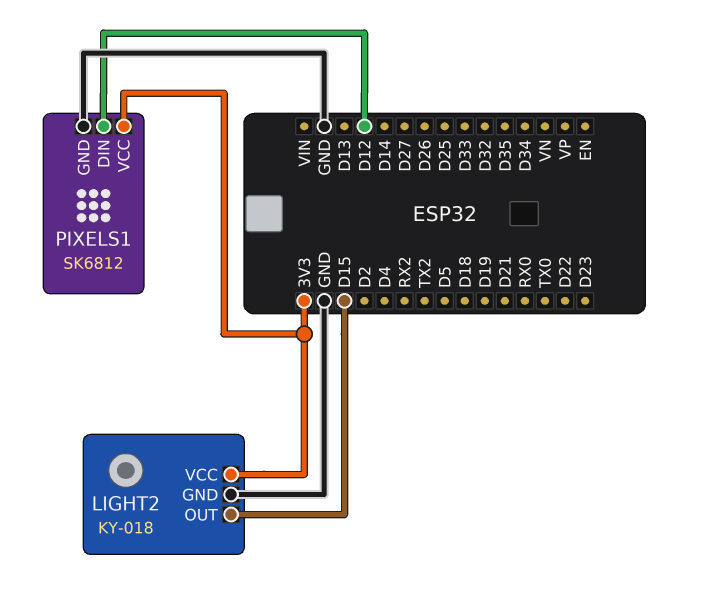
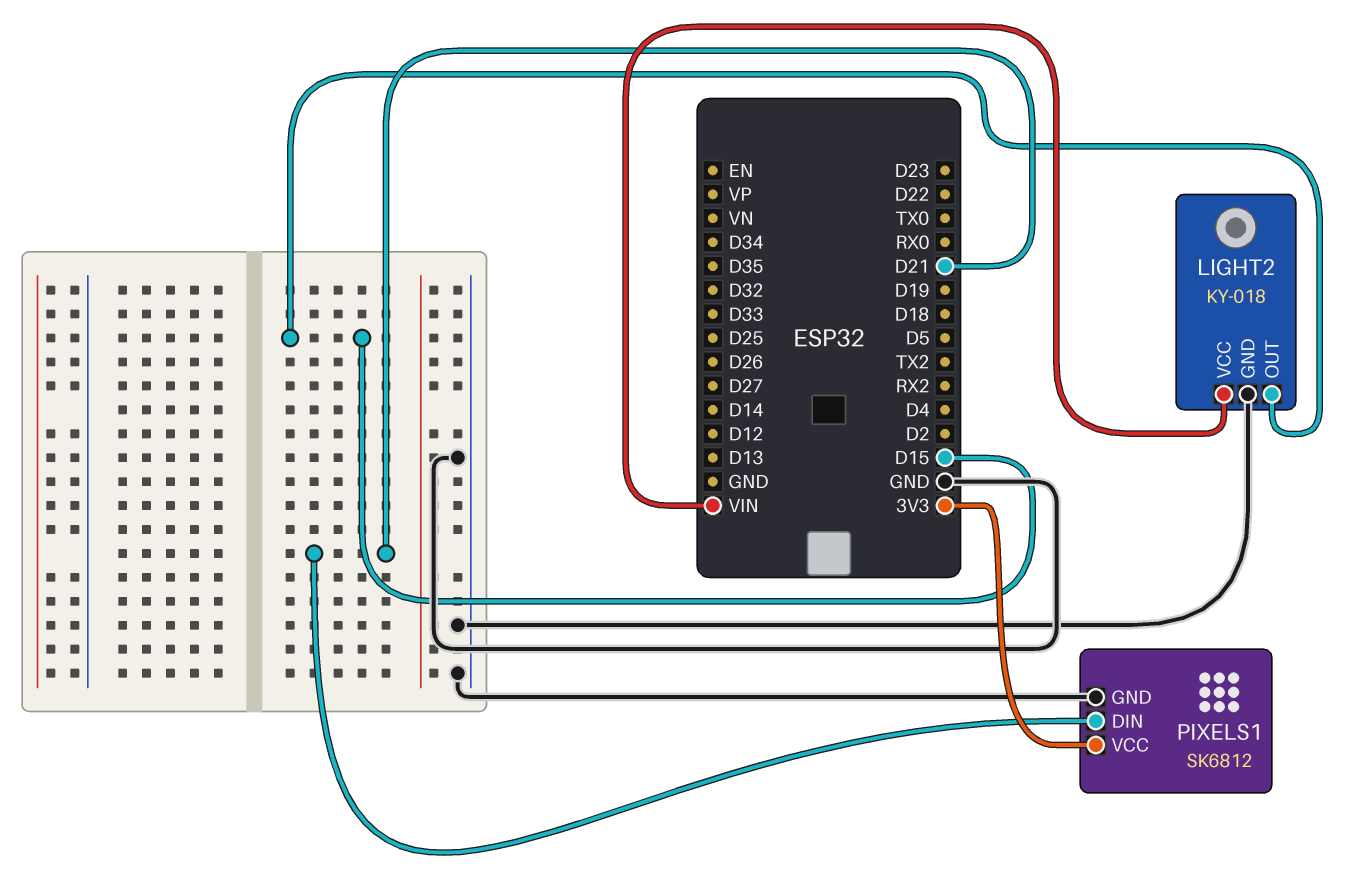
LIGHT2 pin VCC: 3V3 -> VIN
PIXELS1 pin DIN: D12 -> D21

